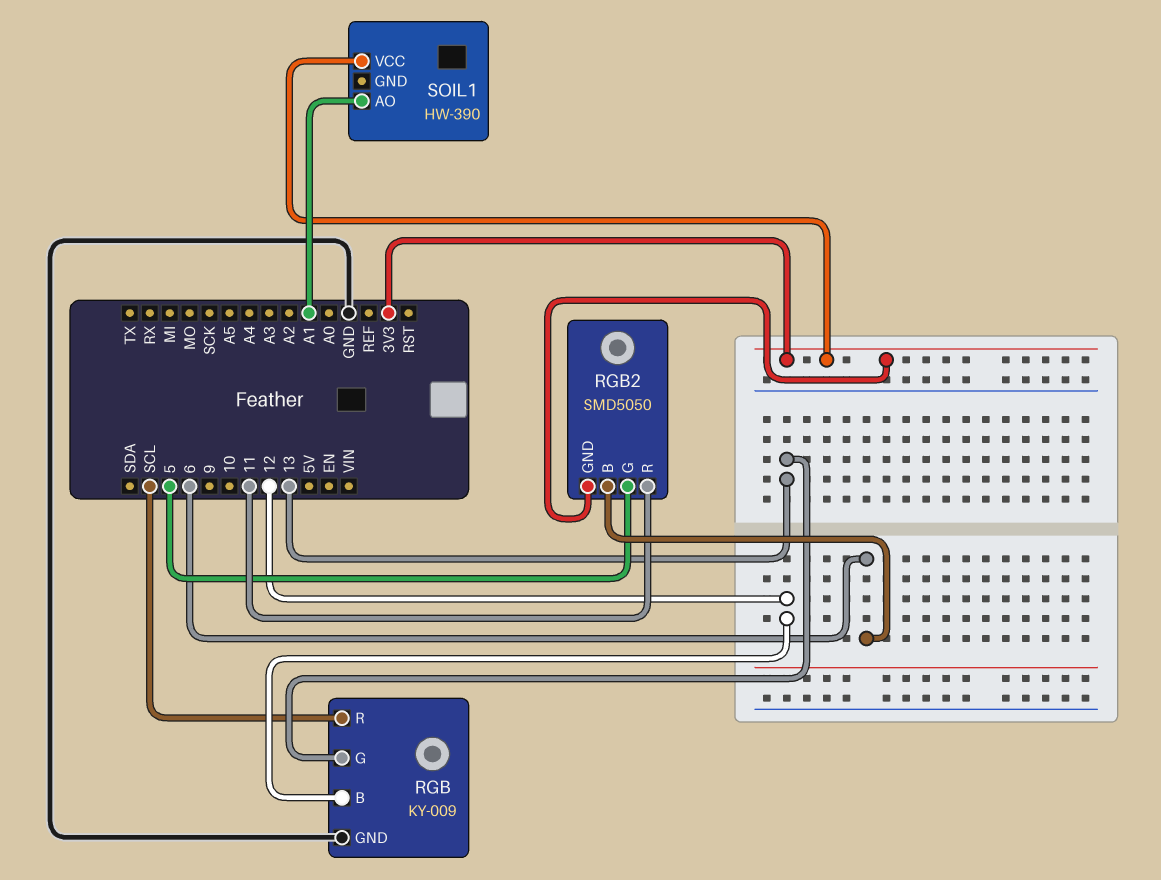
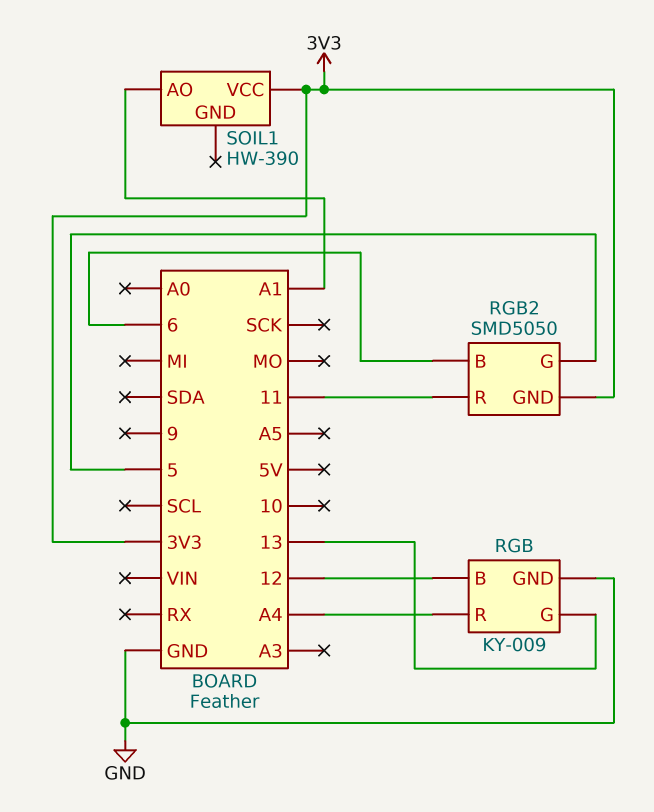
RGB pin R: SCL -> A4

